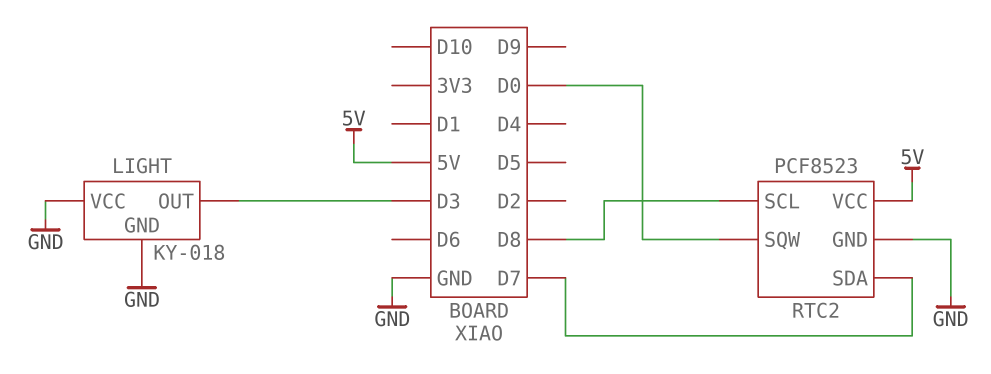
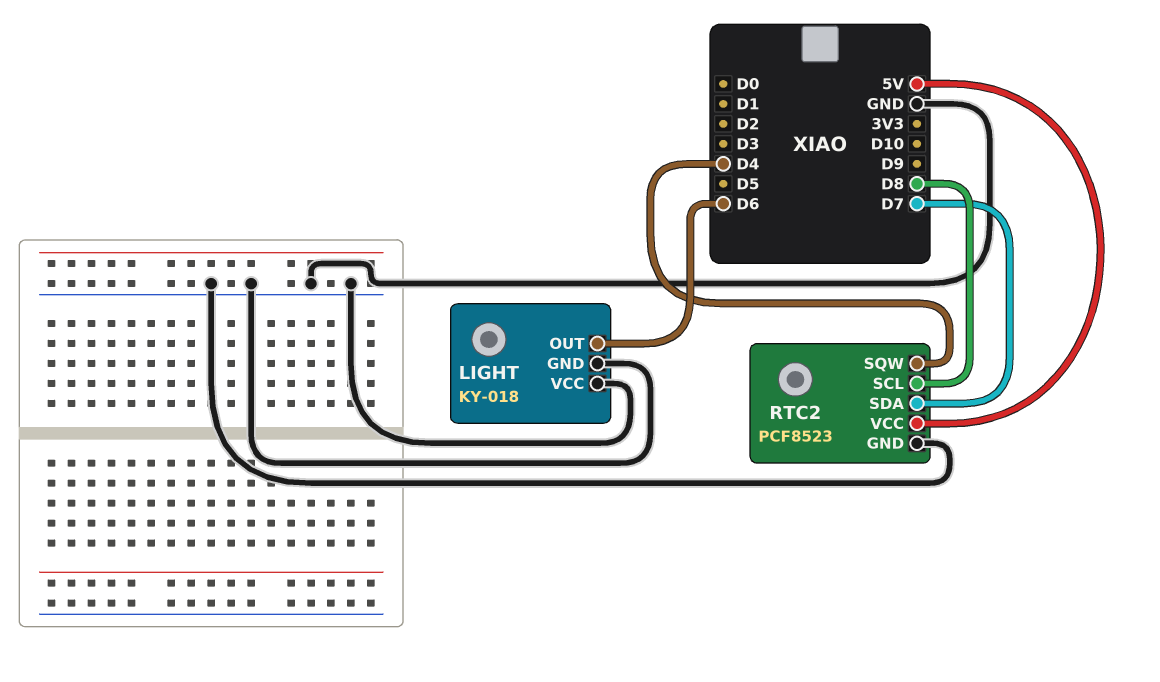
LIGHT pin OUT: D3 -> D6
RTC2 pin SQW: D0 -> D4

